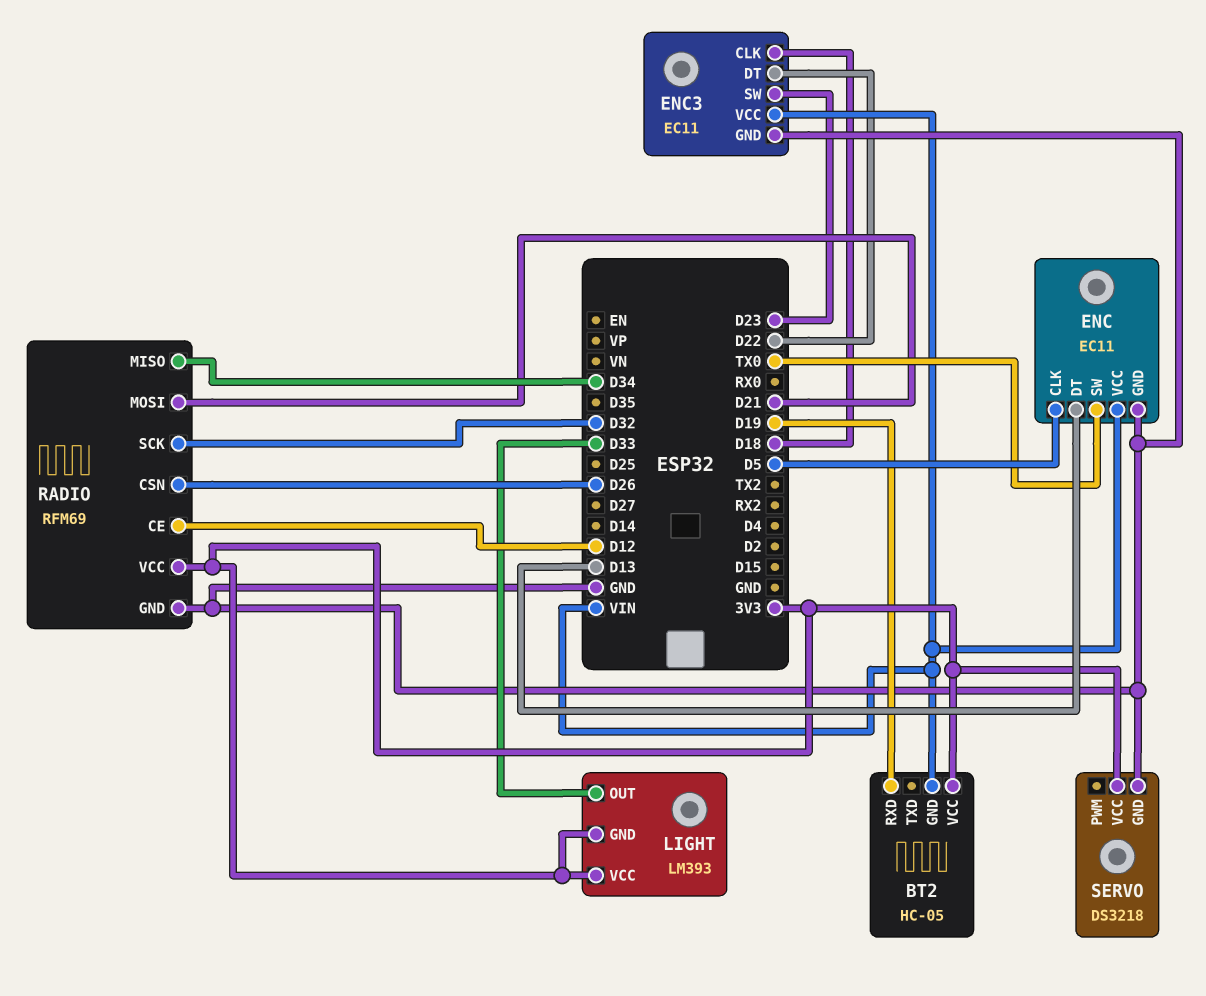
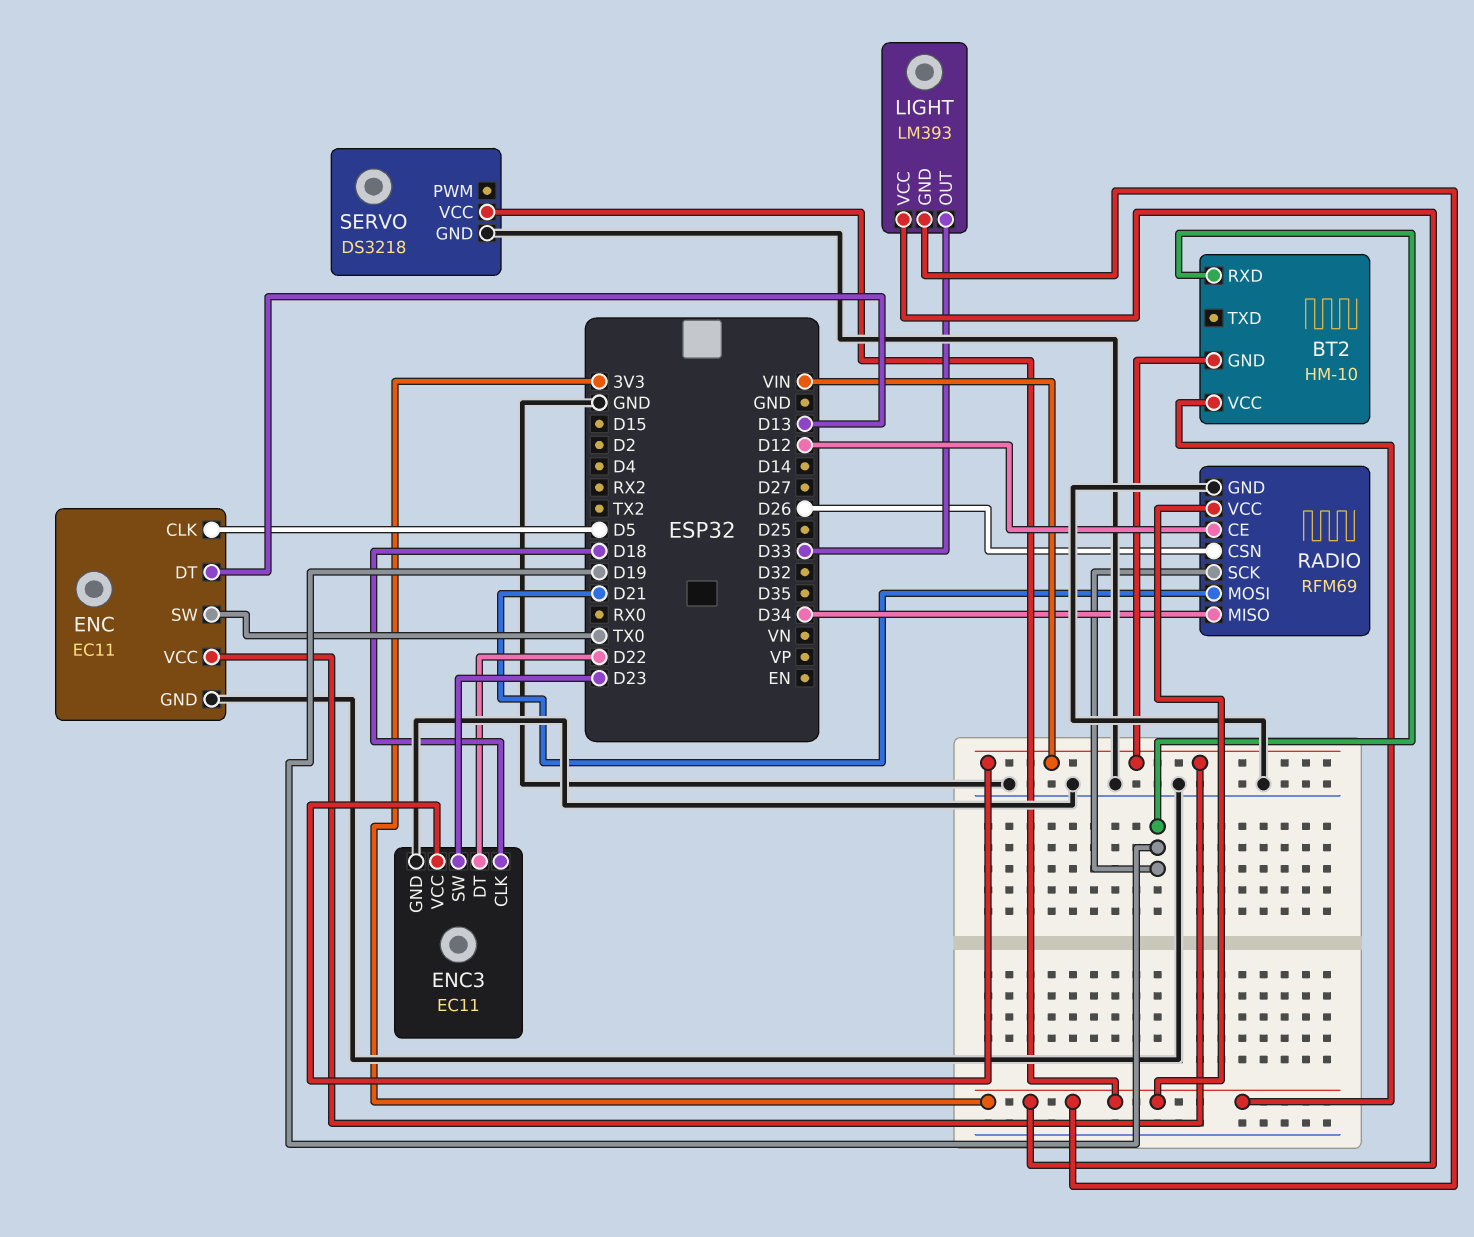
BT2: HC-05 -> HM-10
RADIO pin SCK: D32 -> D19

